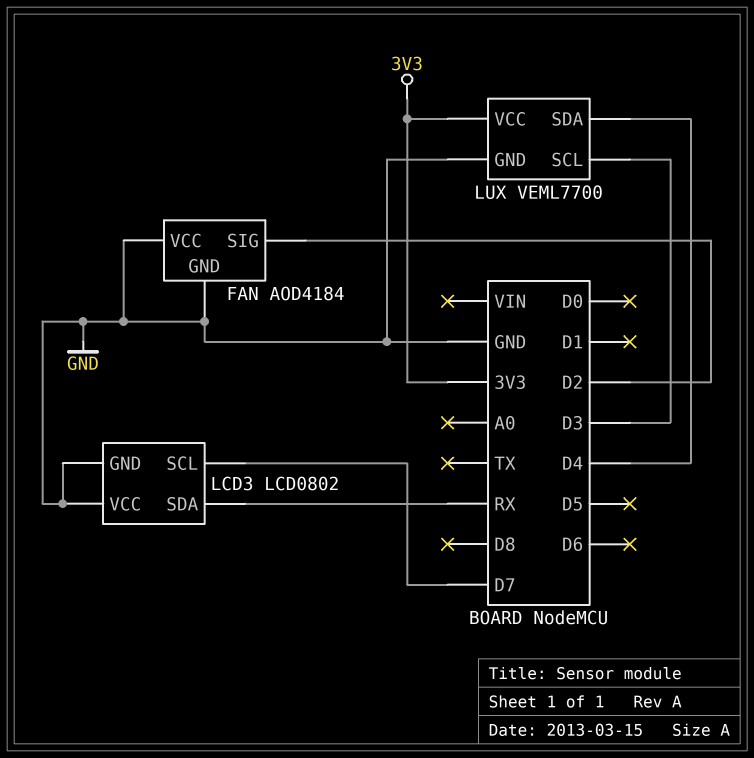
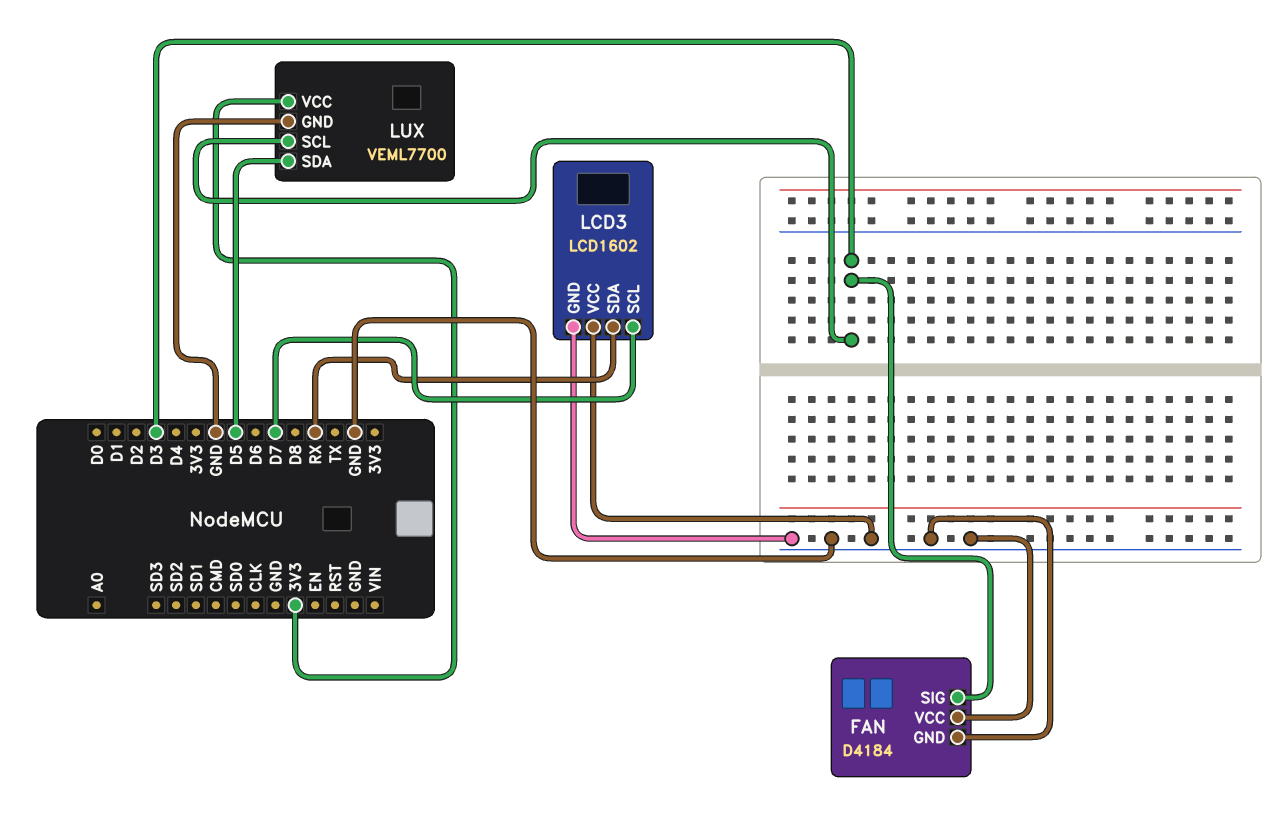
FAN: AOD4184 -> D4184
FAN pin SIG: D2 -> D3
LCD3: LCD0802 -> LCD1602
LUX pin SDA: D4 -> D5

